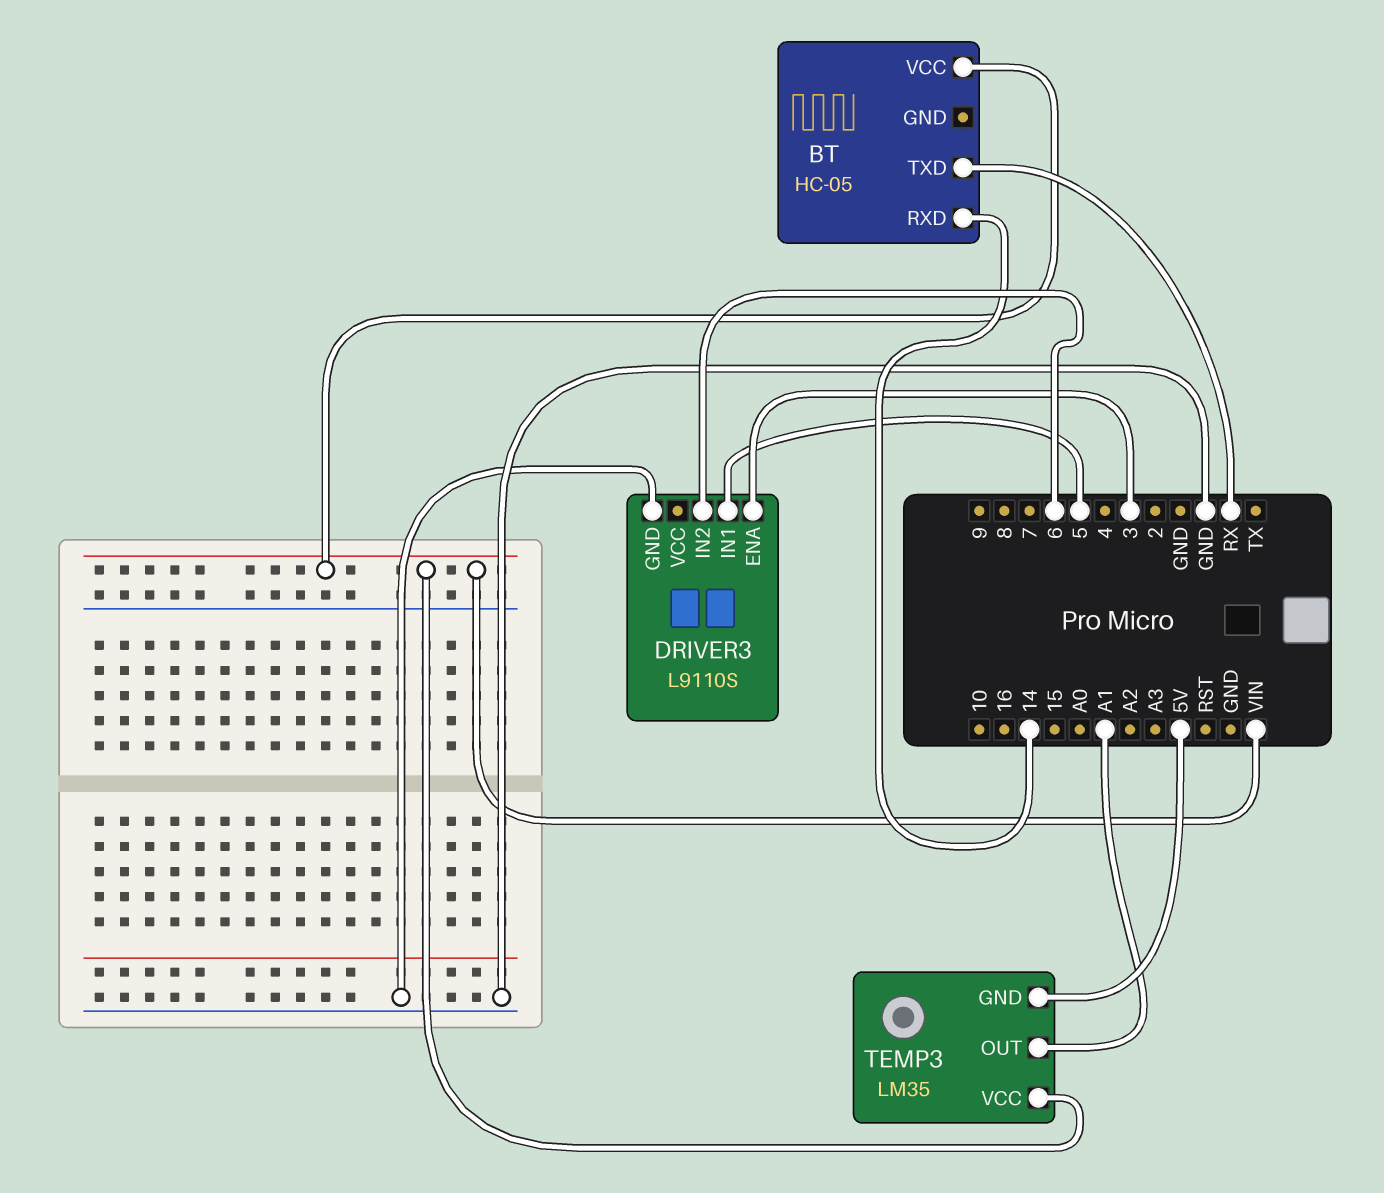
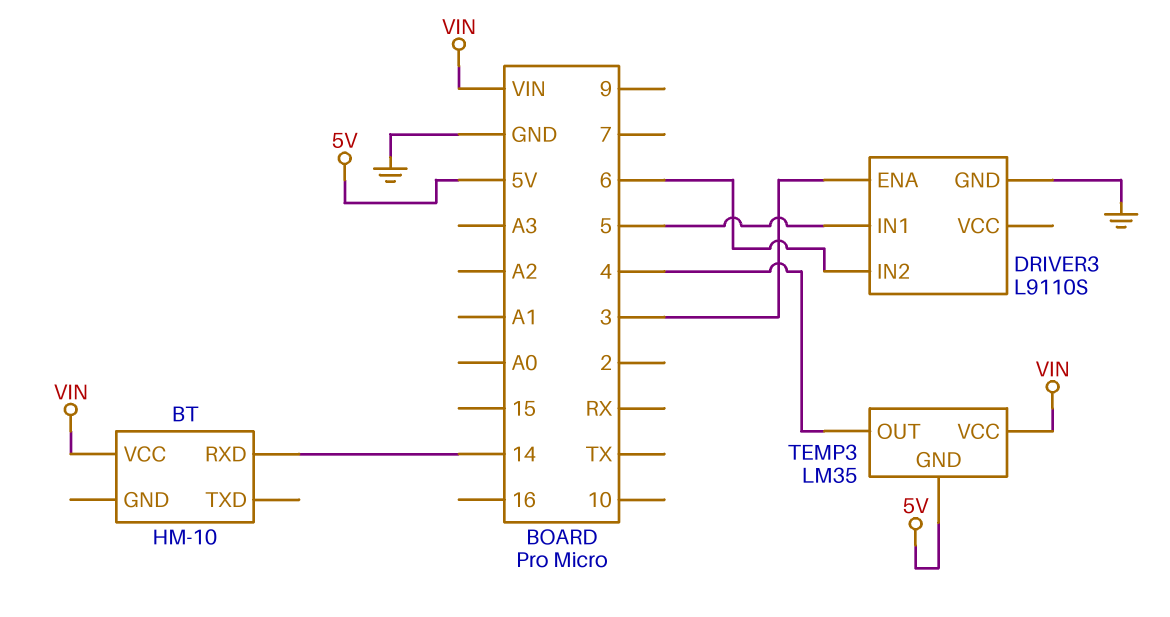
BT: HC-05 -> HM-10
BT pin TXD: RX -> none
TEMP3 pin OUT: A1 -> 4

